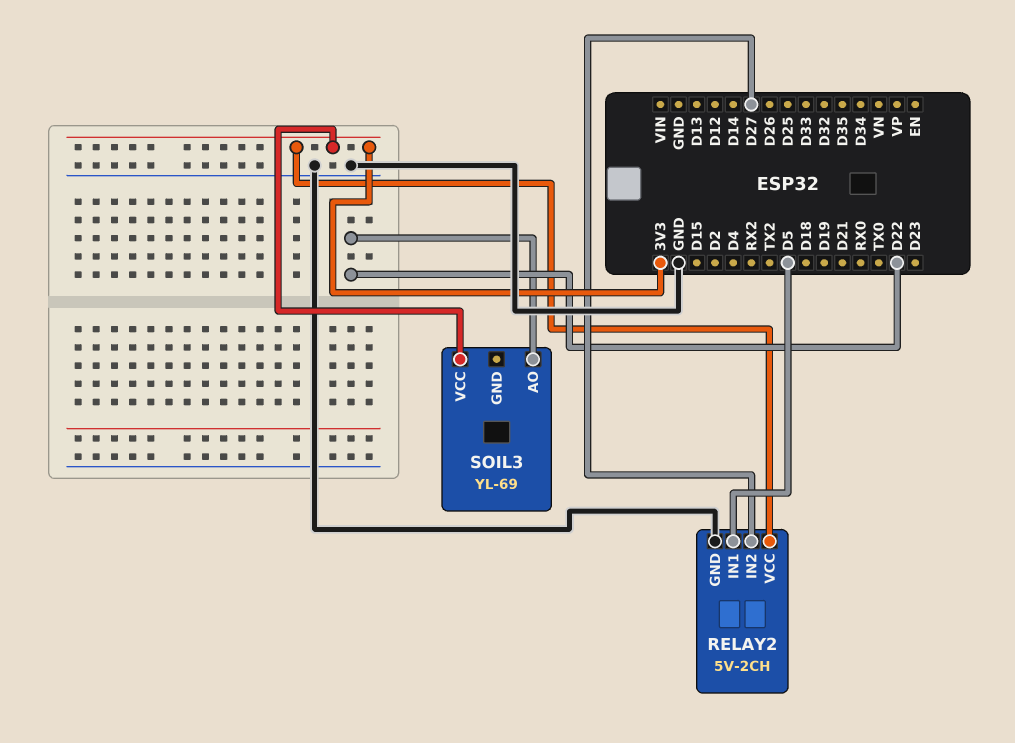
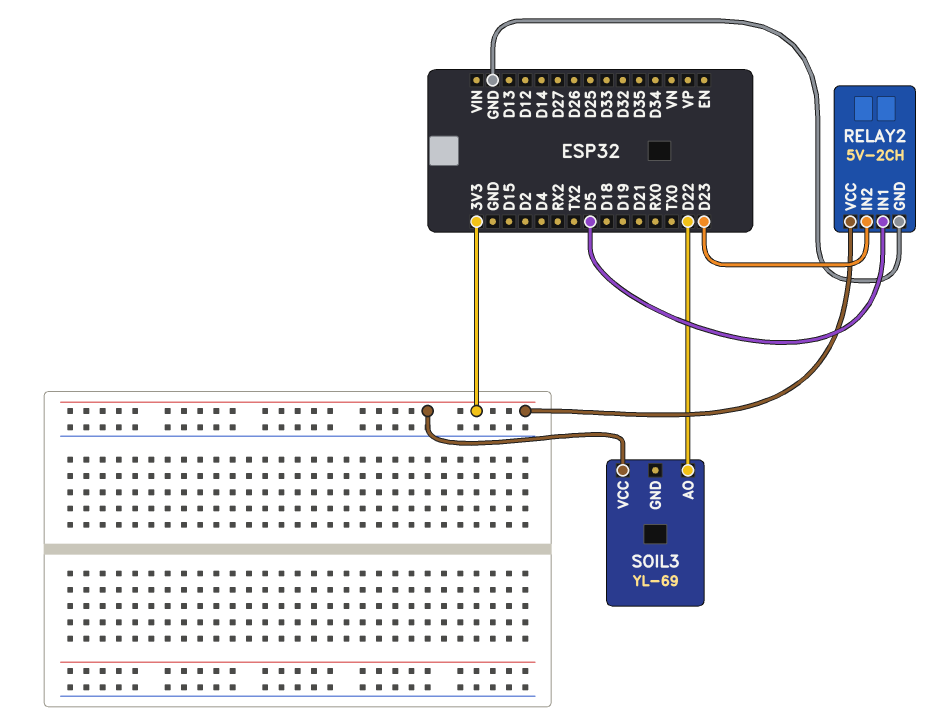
RELAY2 pin IN2: D27 -> D23

